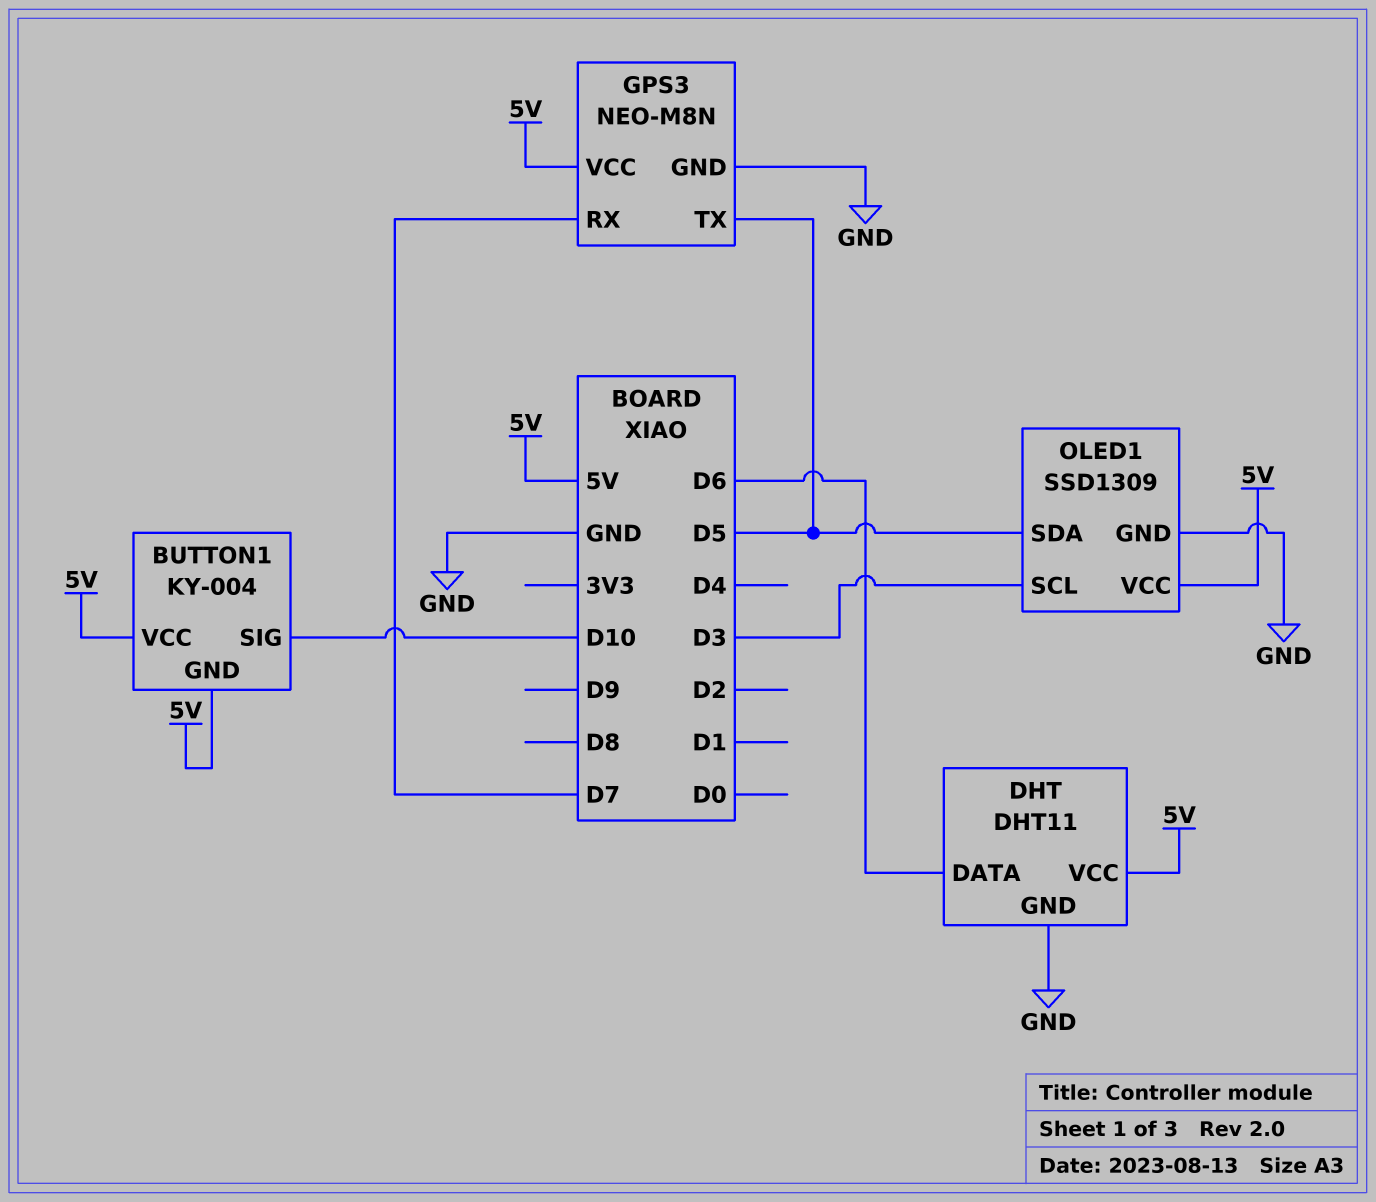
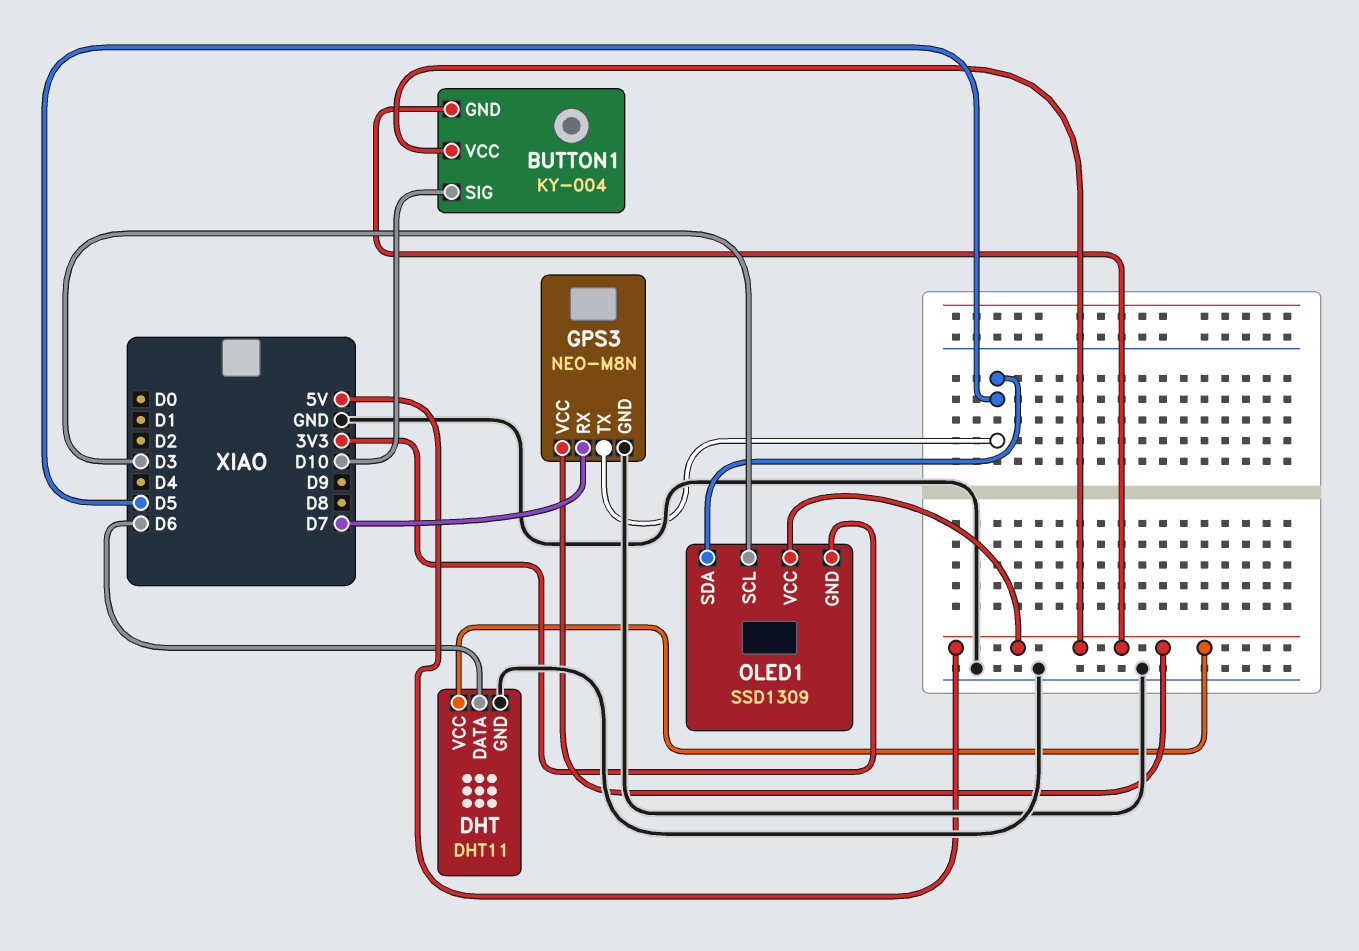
OLED1 pin GND: GND -> 3V3

